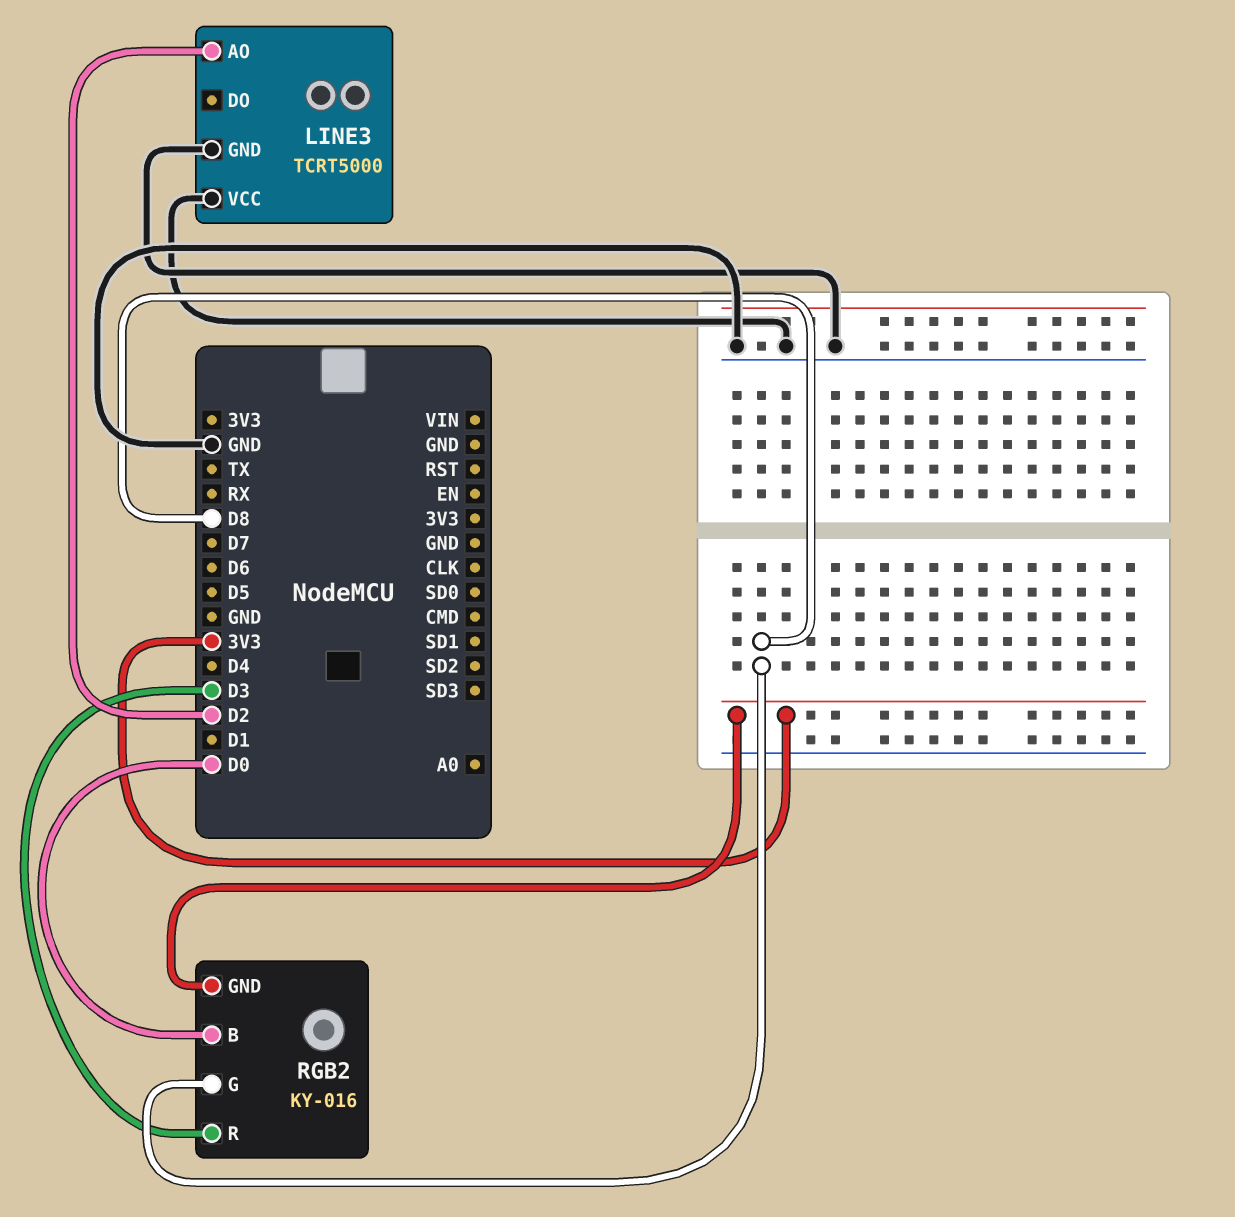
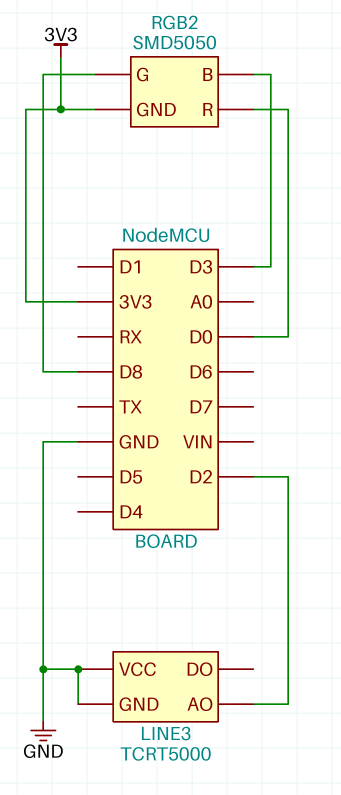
RGB2: KY-016 -> SMD5050
RGB2 pin B: D0 -> D3
RGB2 pin R: D3 -> D0

